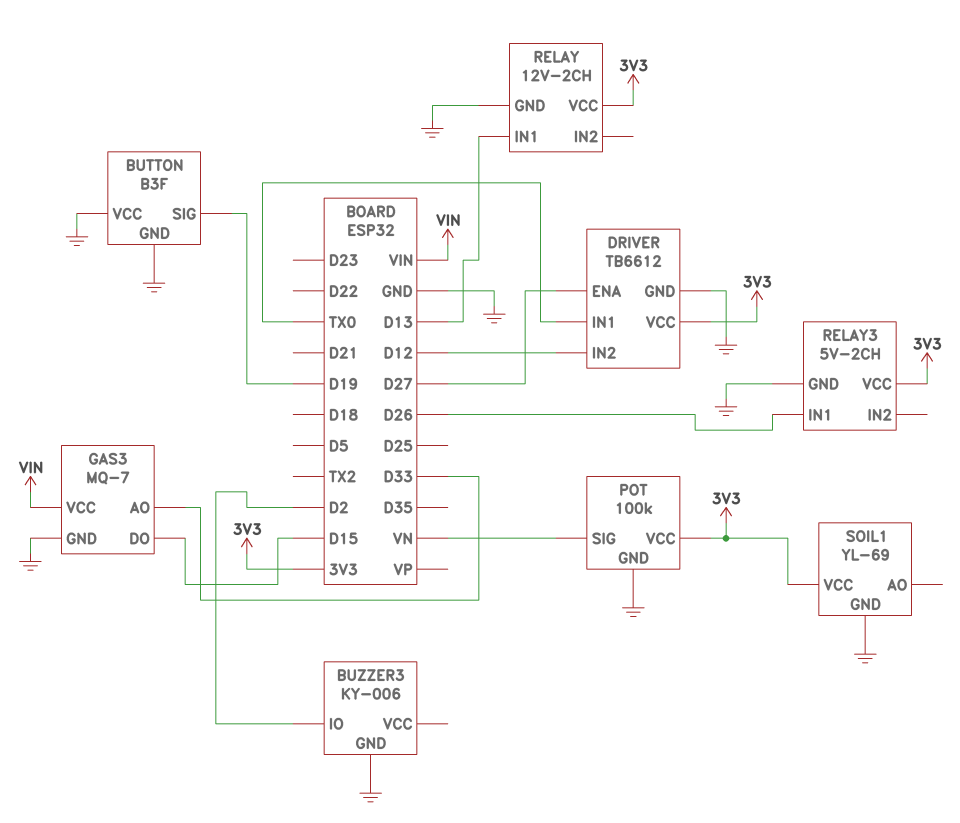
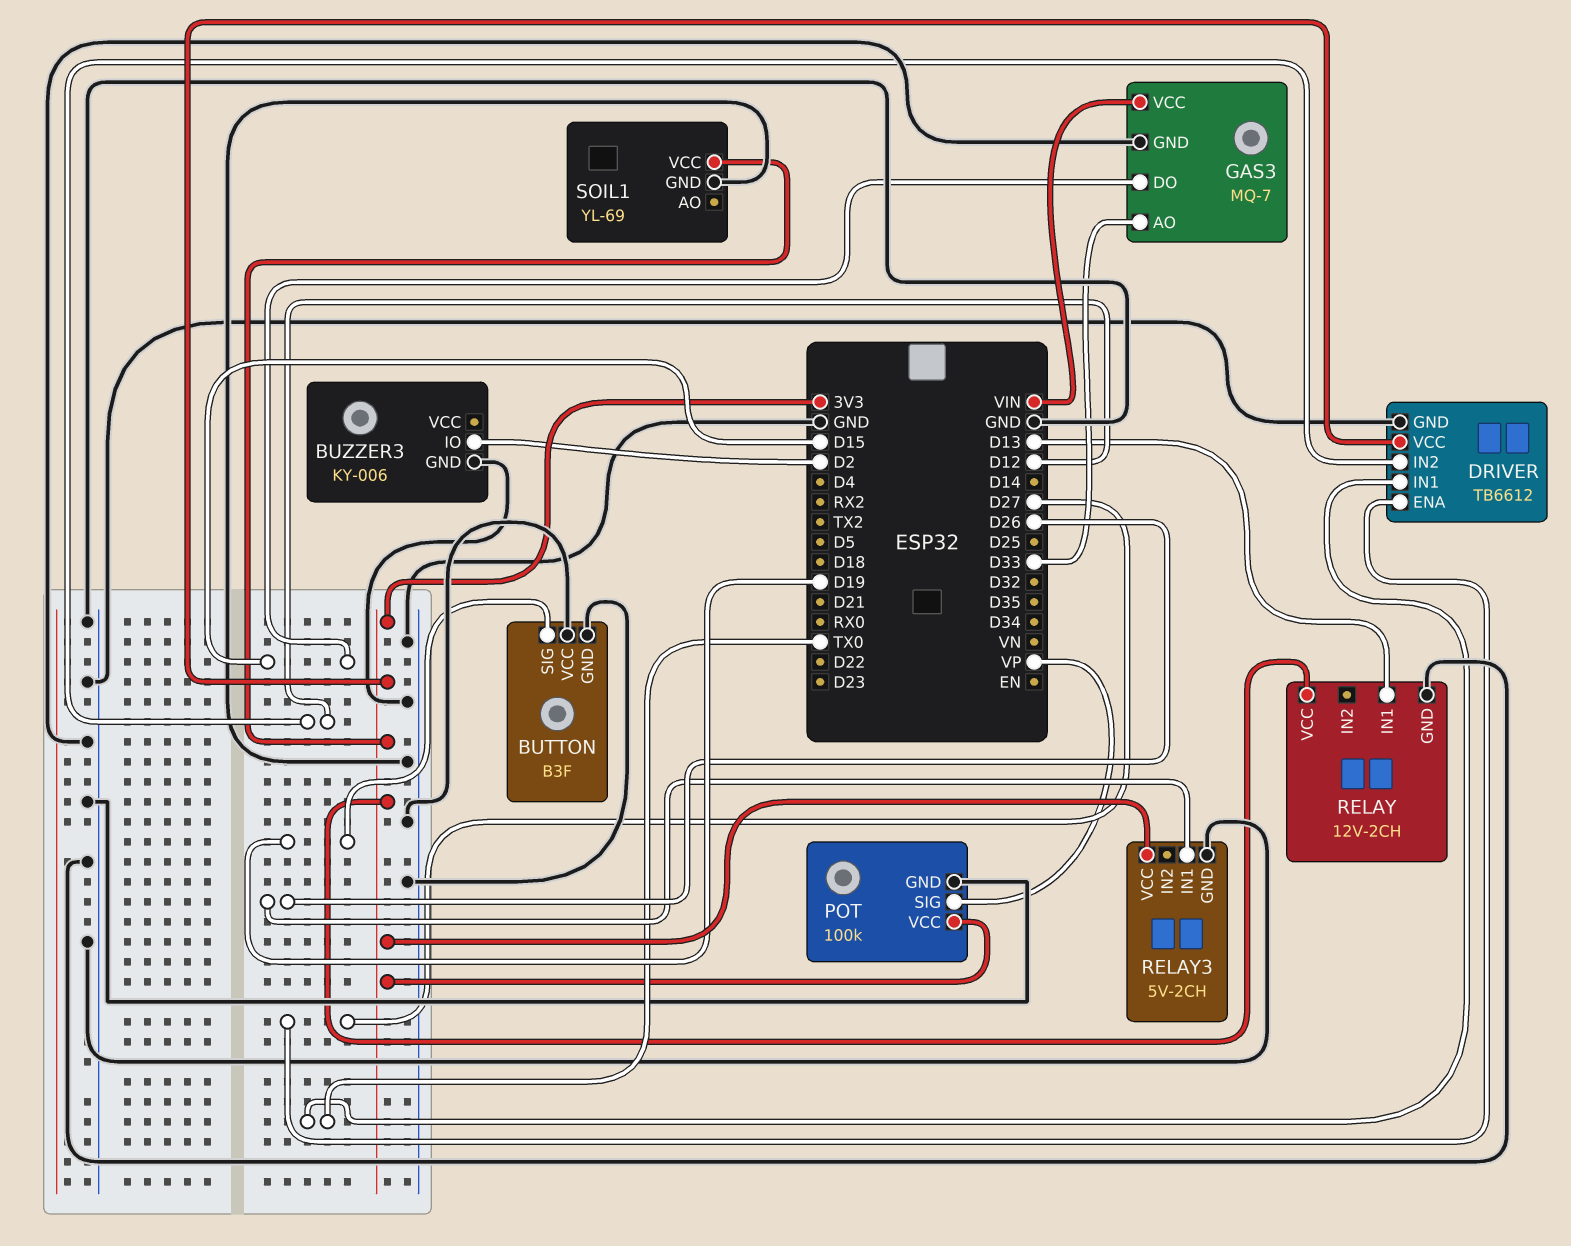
POT pin SIG: VN -> VP

